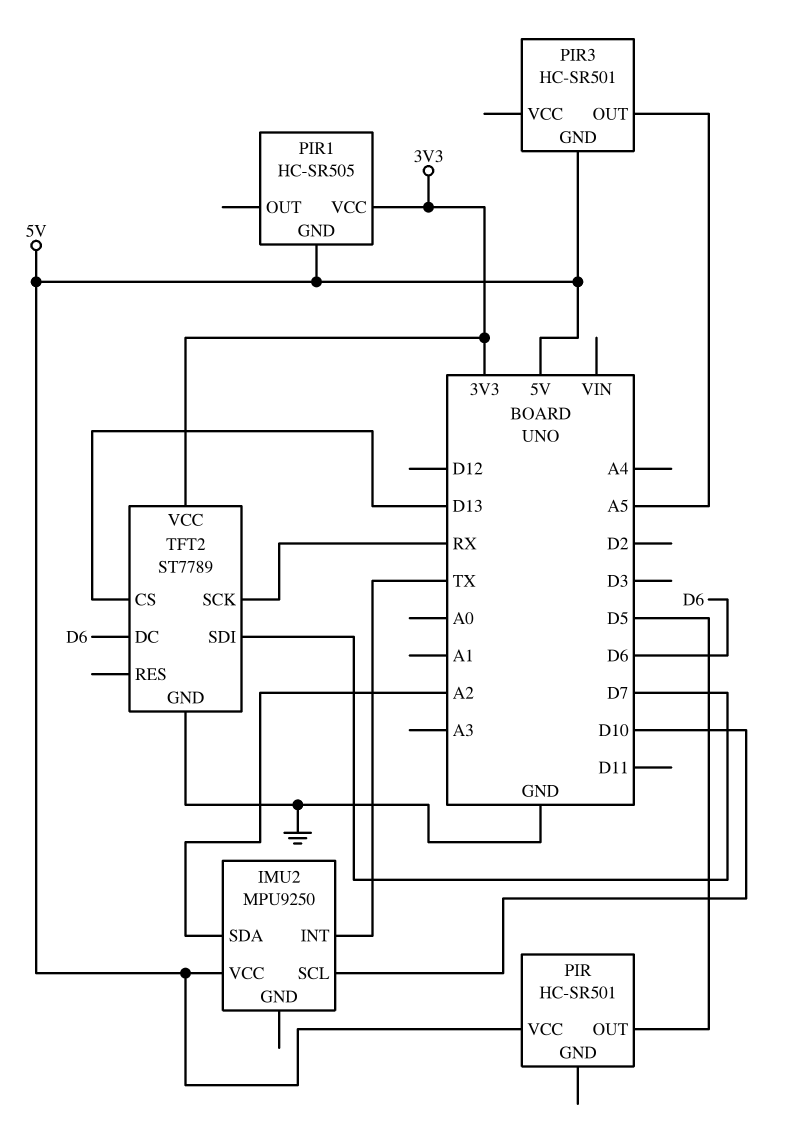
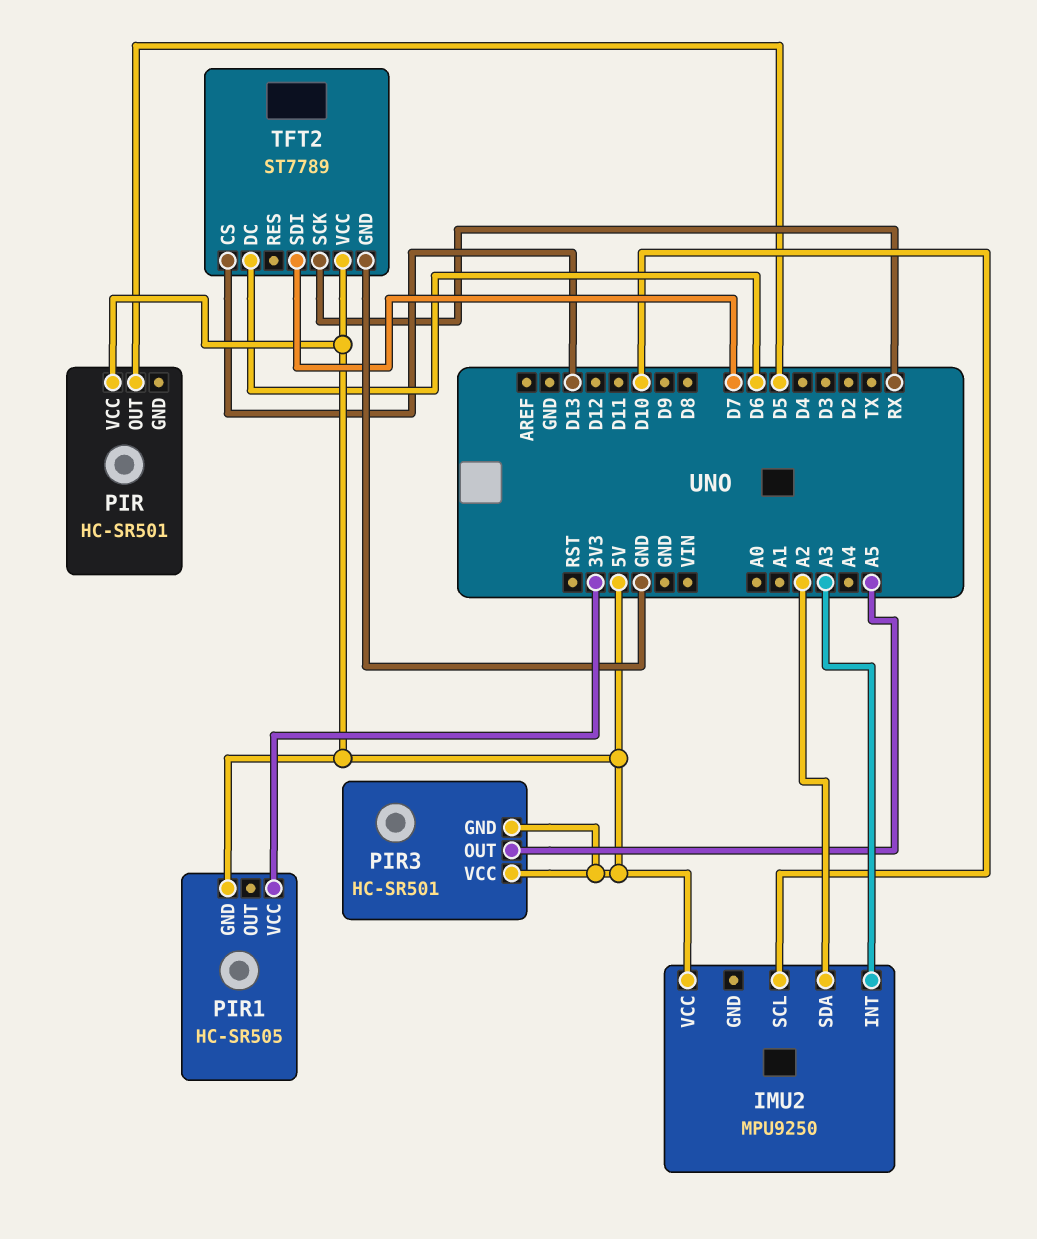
IMU2 pin INT: TX -> A3
PIR3 pin VCC: none -> 5V
TFT2 pin VCC: 3V3 -> 5V

